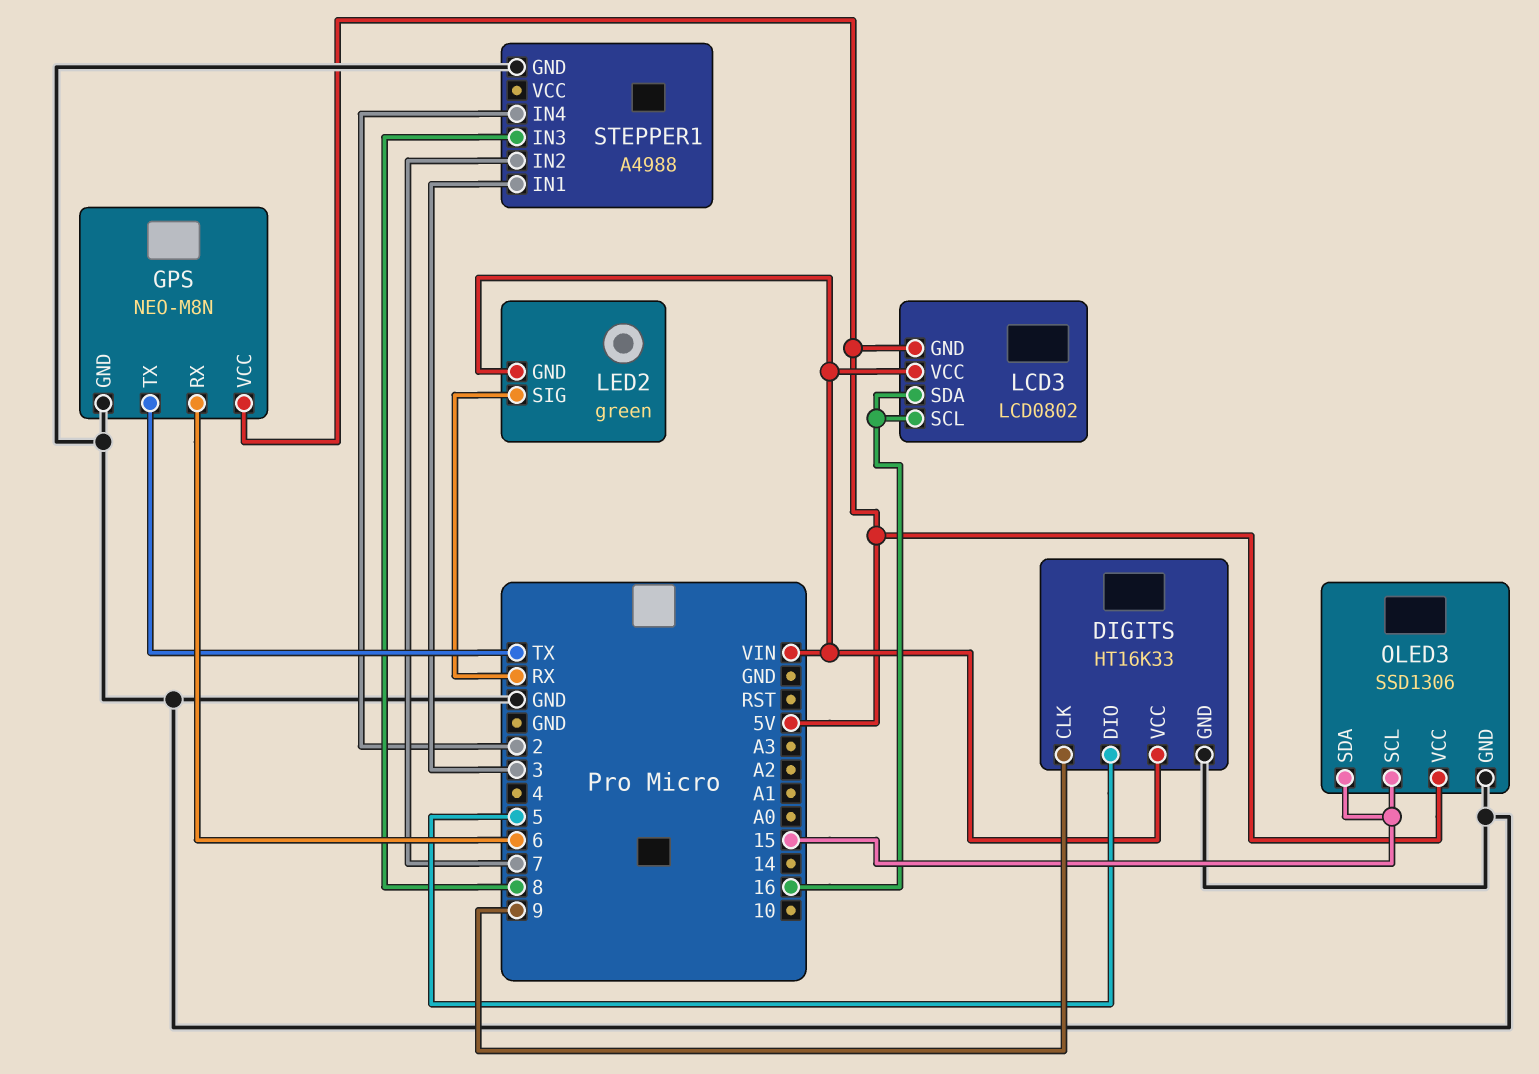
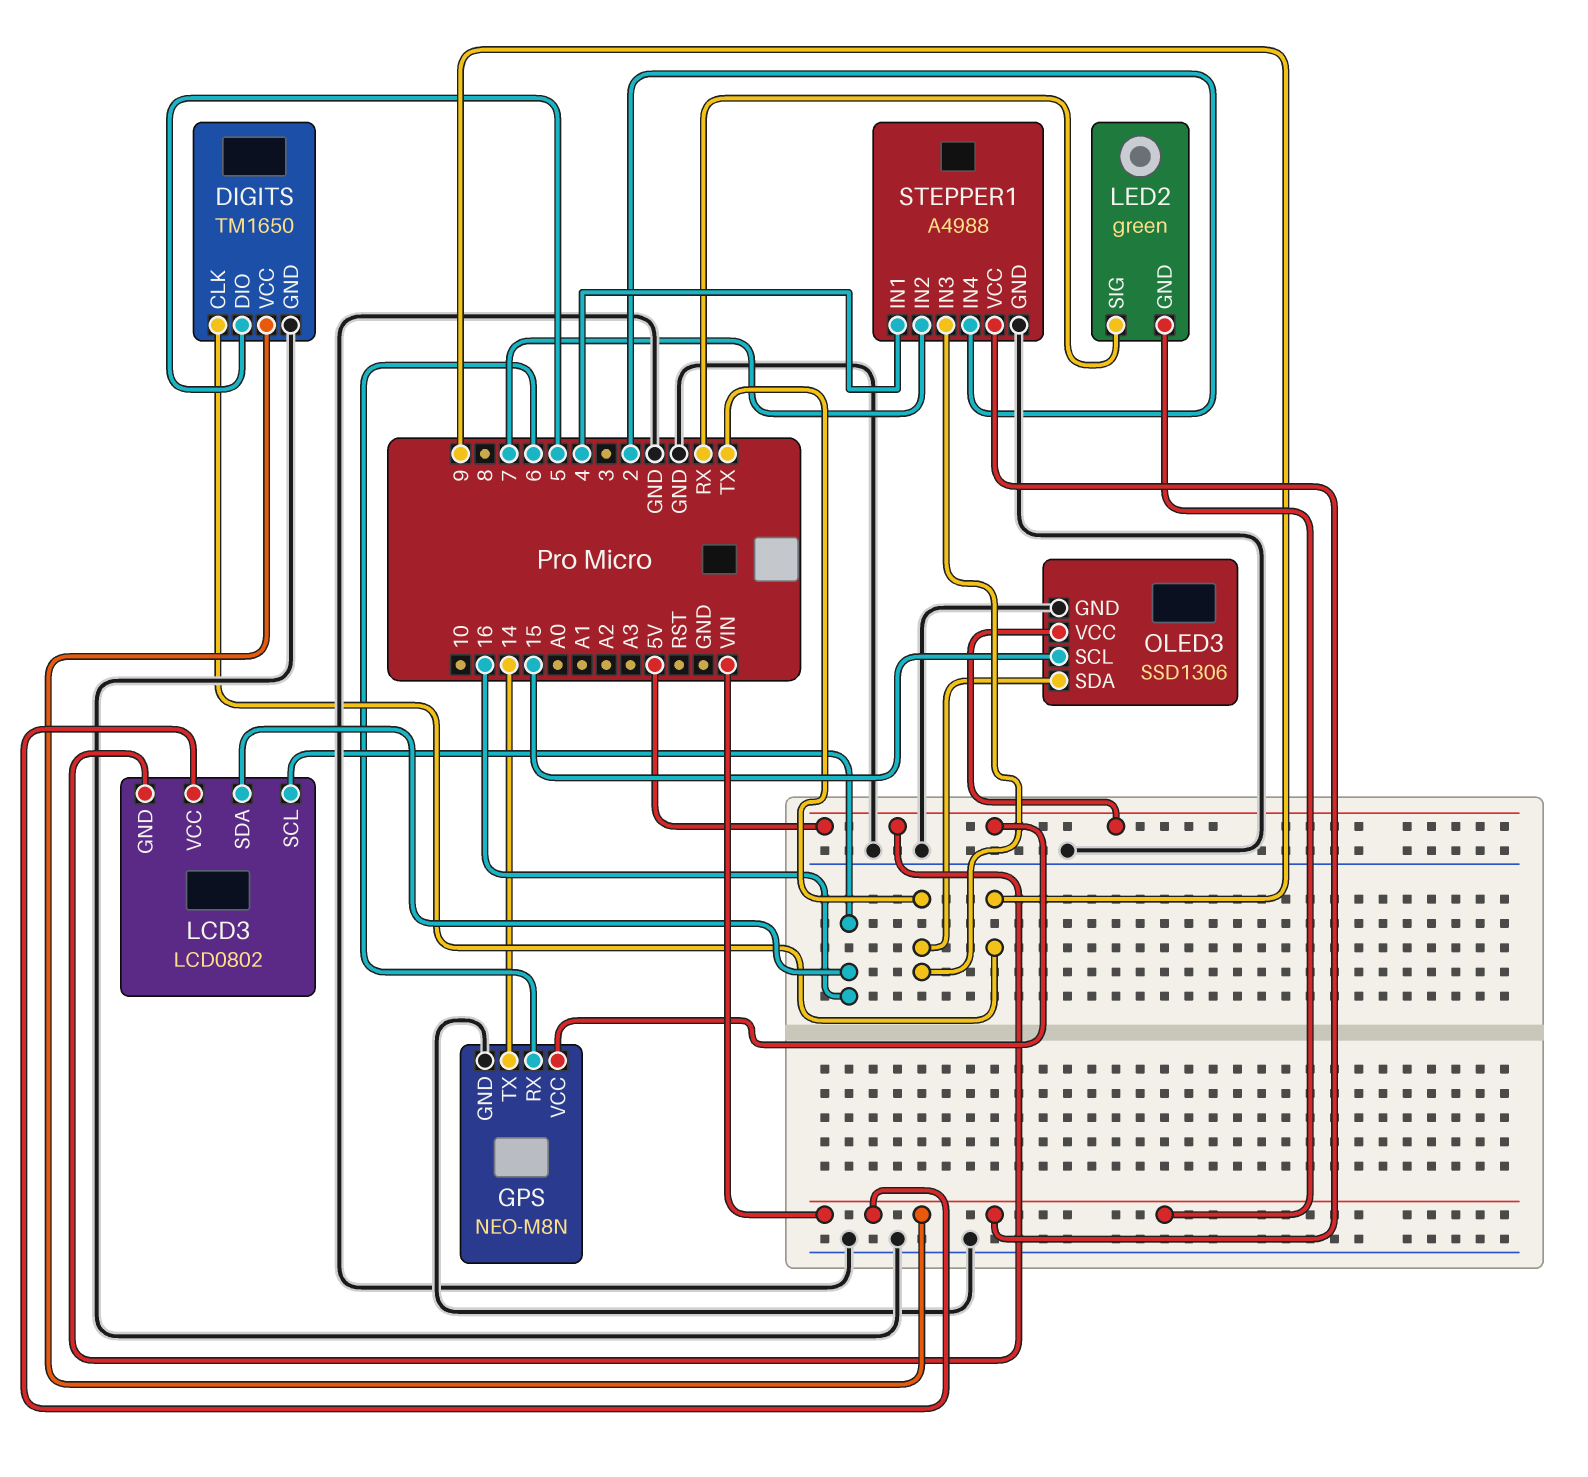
DIGITS: HT16K33 -> TM1650
GPS pin TX: TX -> 14
OLED3 pin SDA: 15 -> TX
STEPPER1 pin IN1: 3 -> 4
STEPPER1 pin IN3: 8 -> TX
STEPPER1 pin VCC: none -> VIN

